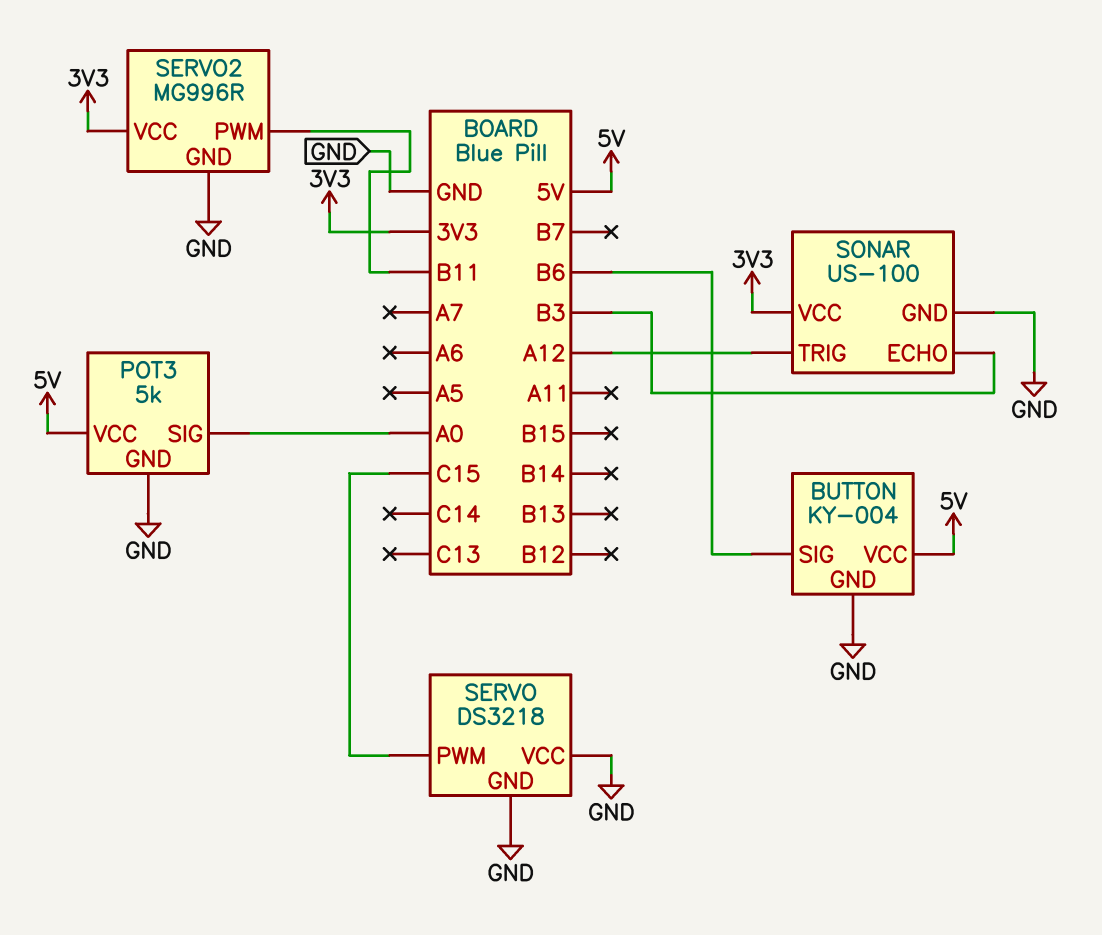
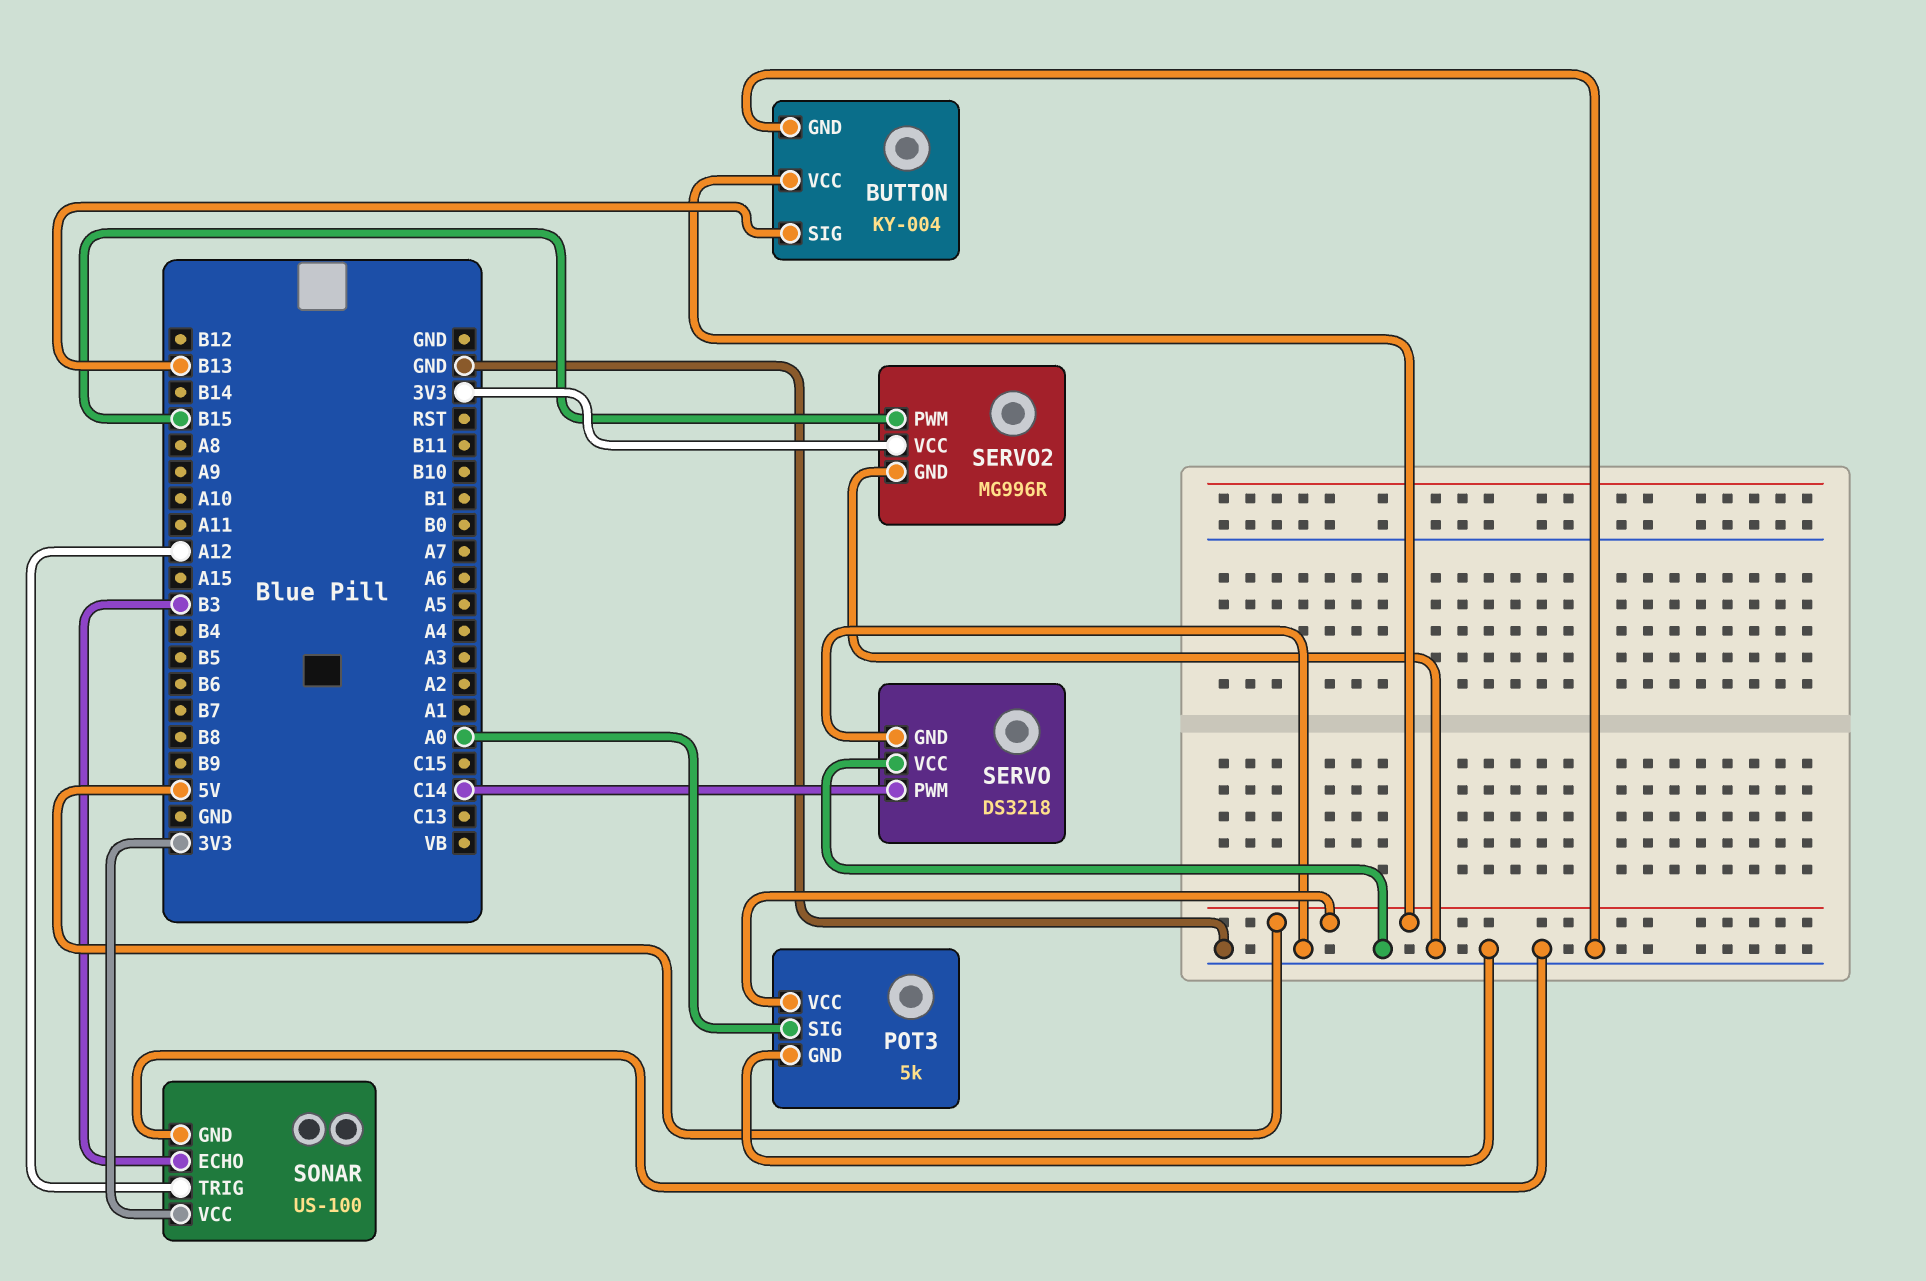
BUTTON pin SIG: B6 -> B13
SERVO pin PWM: C15 -> C14
SERVO2 pin PWM: B11 -> B15

